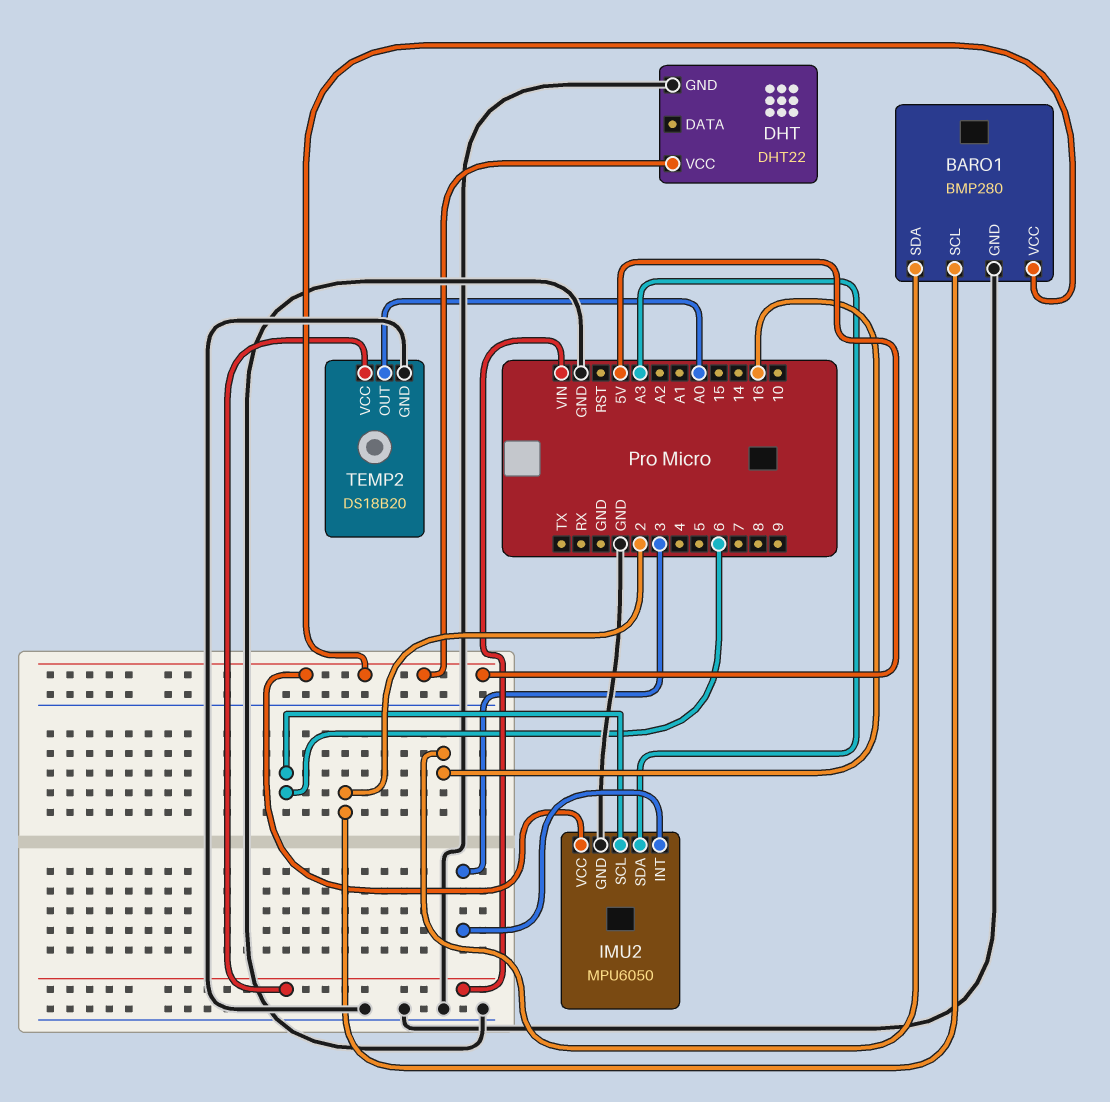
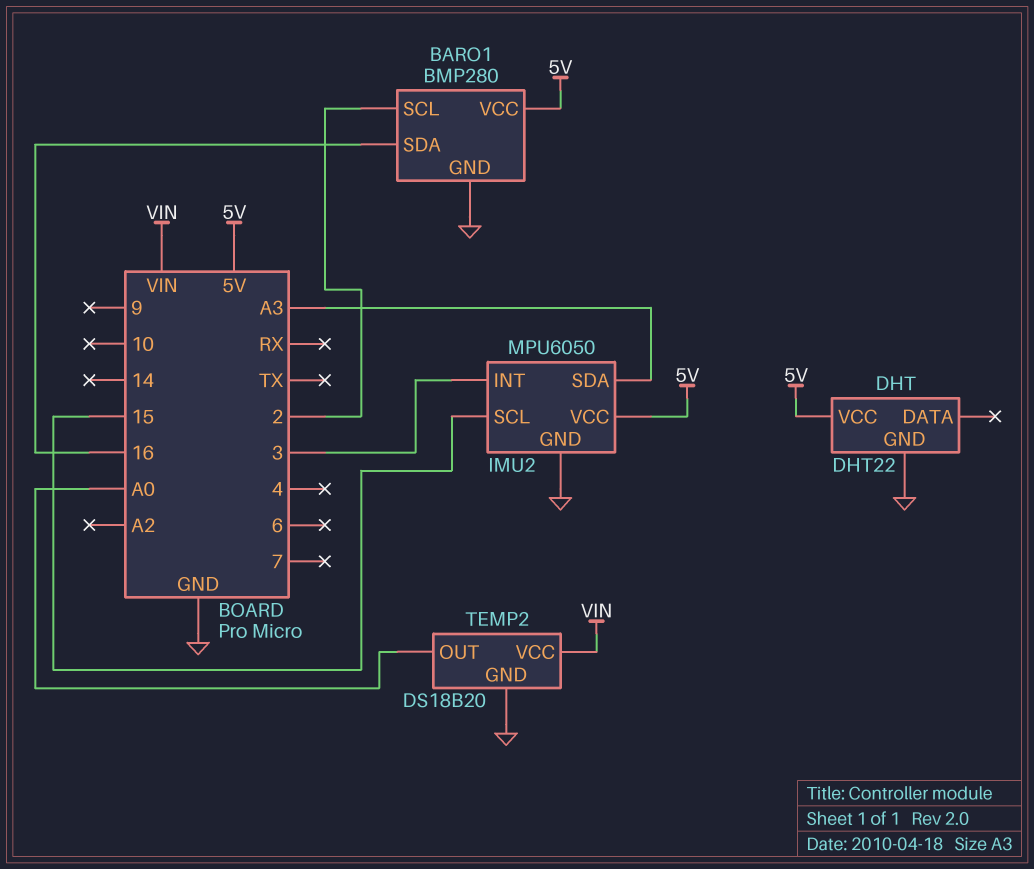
IMU2 pin SCL: 6 -> 15

